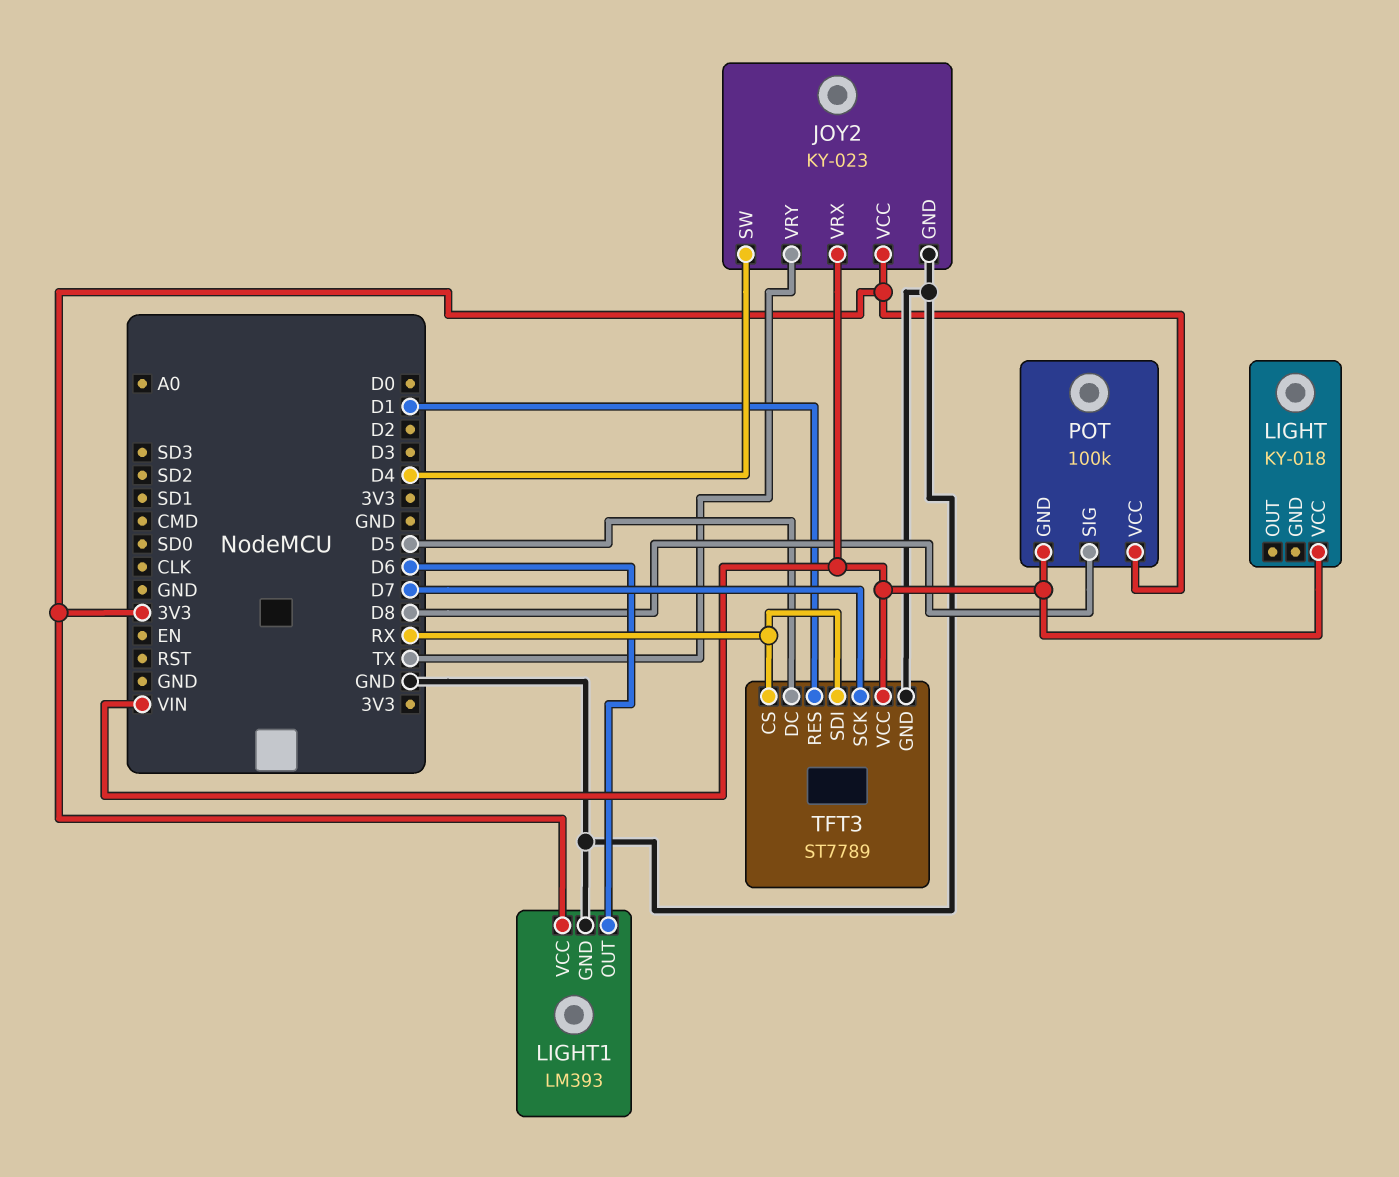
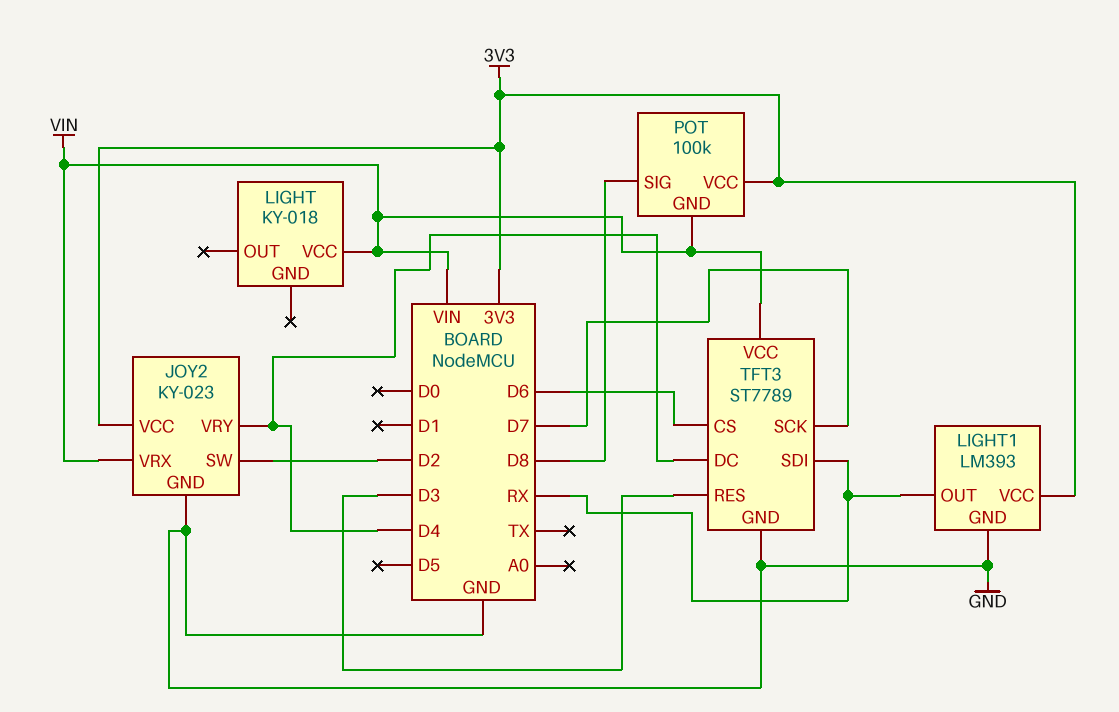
JOY2 pin SW: D4 -> D2
JOY2 pin VRY: TX -> D4
LIGHT1 pin OUT: D6 -> RX
TFT3 pin CS: RX -> D6
TFT3 pin DC: D5 -> D4
TFT3 pin RES: D1 -> D3

